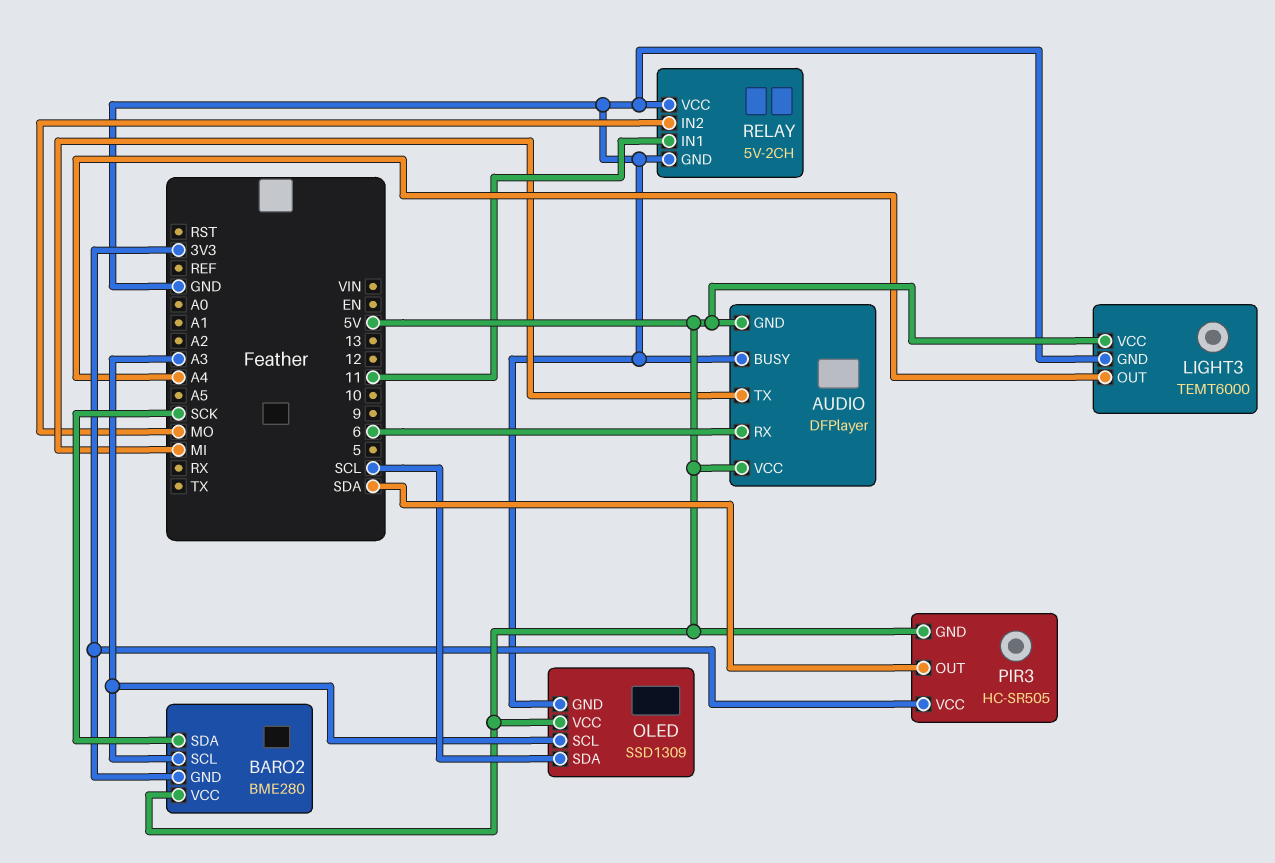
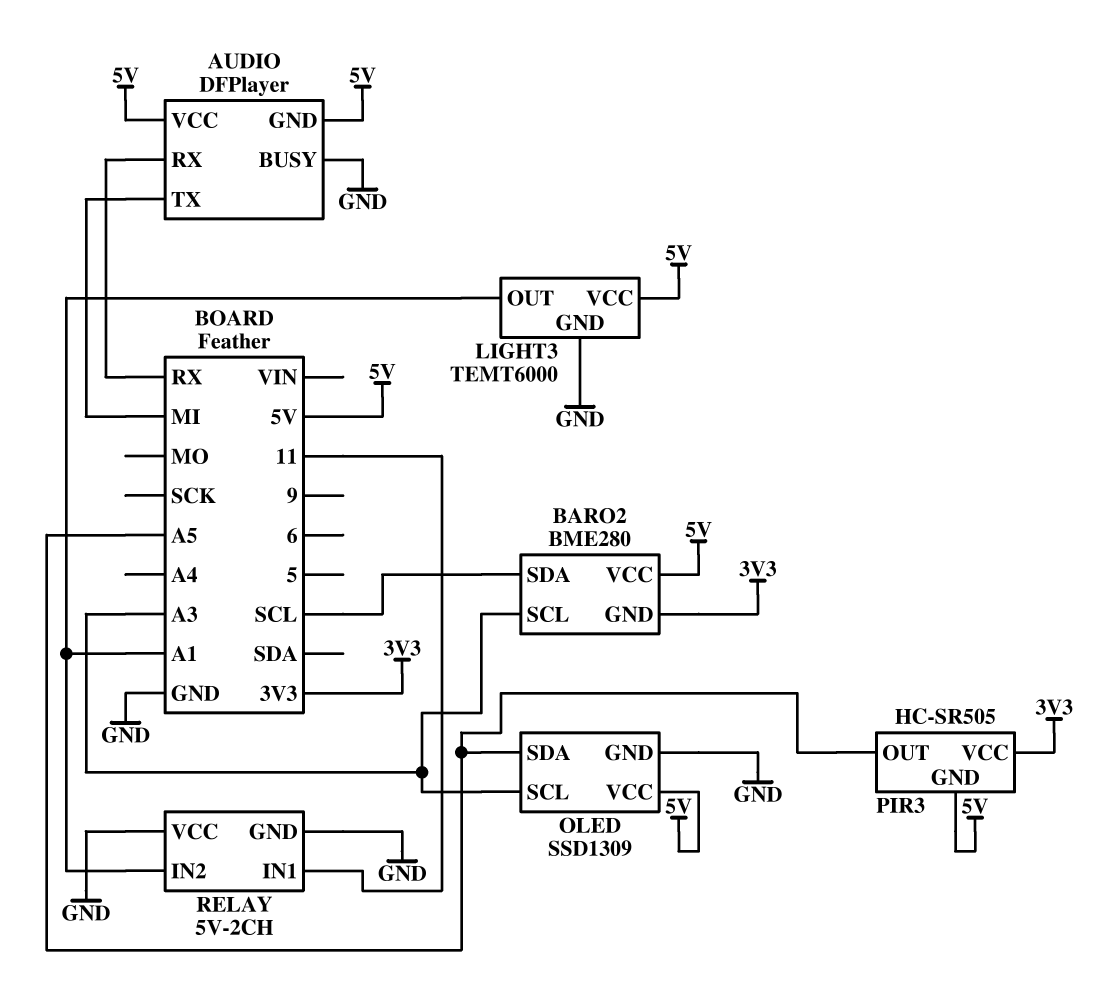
AUDIO pin RX: 6 -> RX
BARO2 pin SDA: SCK -> SCL
LIGHT3 pin OUT: A4 -> A1
OLED pin SDA: SCL -> A5
PIR3 pin OUT: SDA -> A5
RELAY pin IN2: MO -> A1

